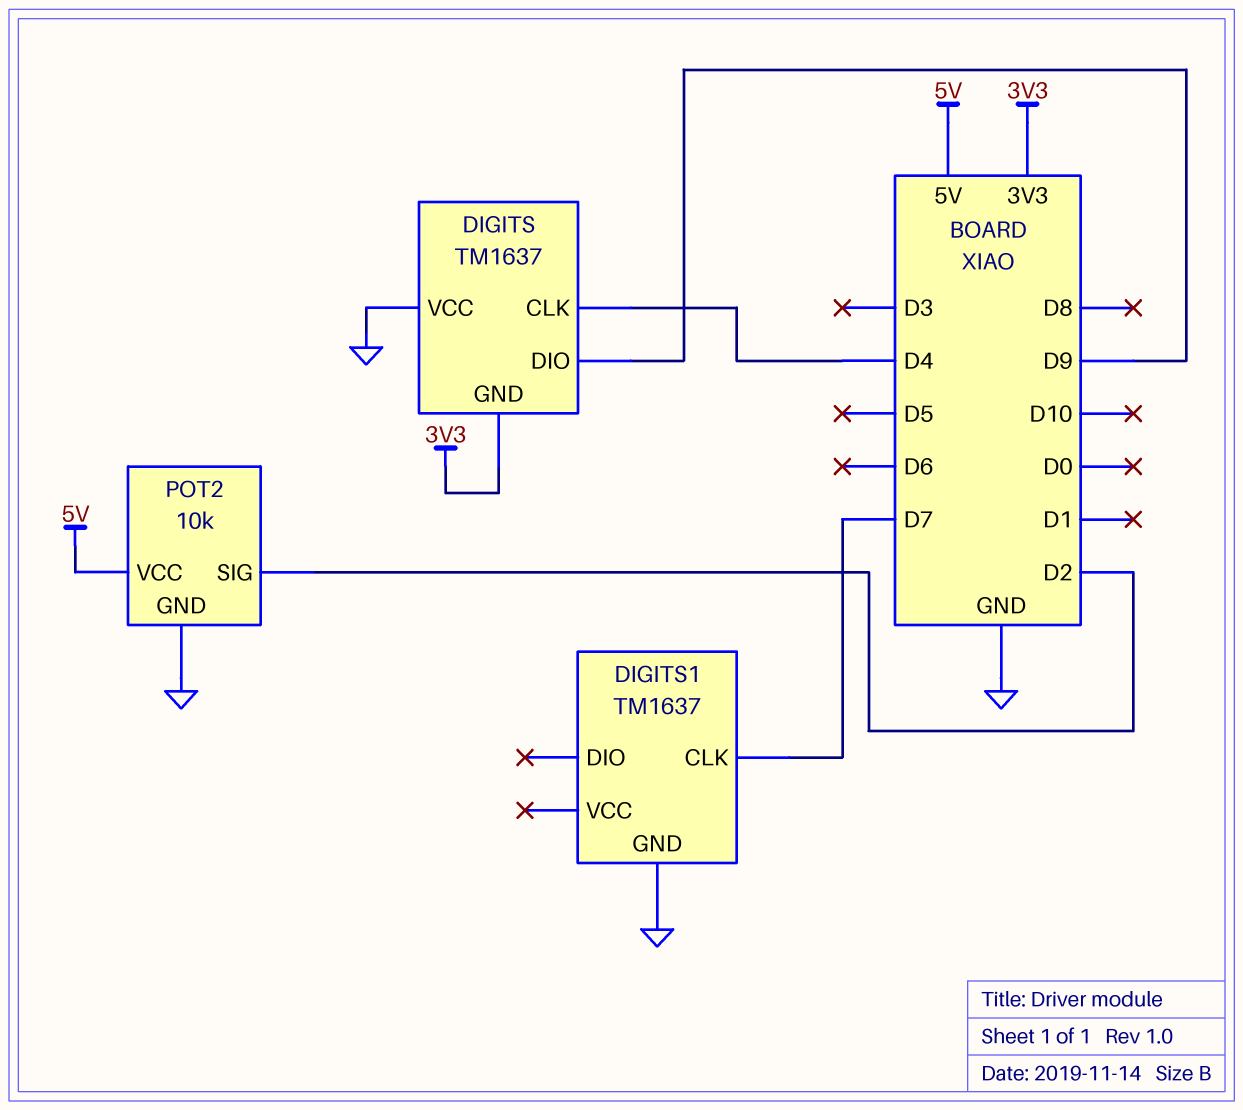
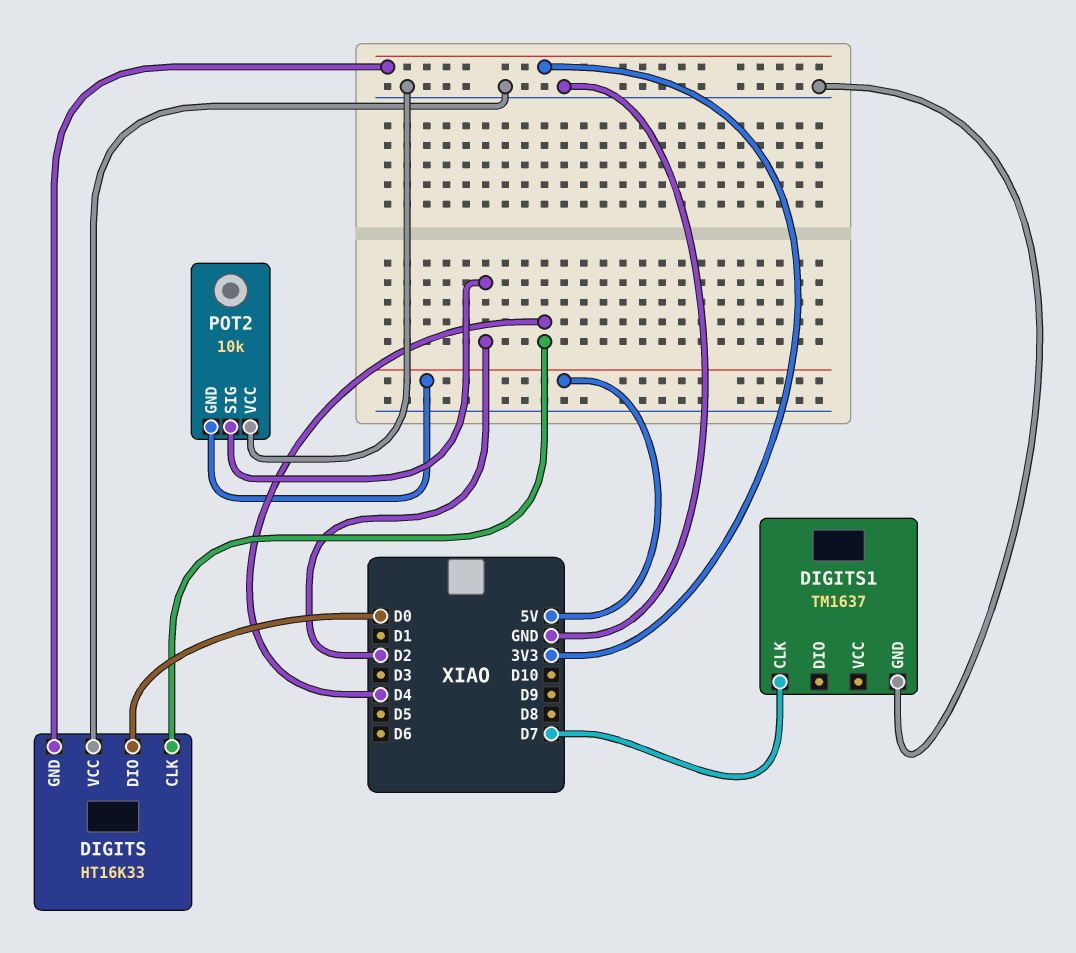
DIGITS: TM1637 -> HT16K33
DIGITS pin DIO: D9 -> D0
POT2 pin GND: GND -> 5V
POT2 pin VCC: 5V -> GND

